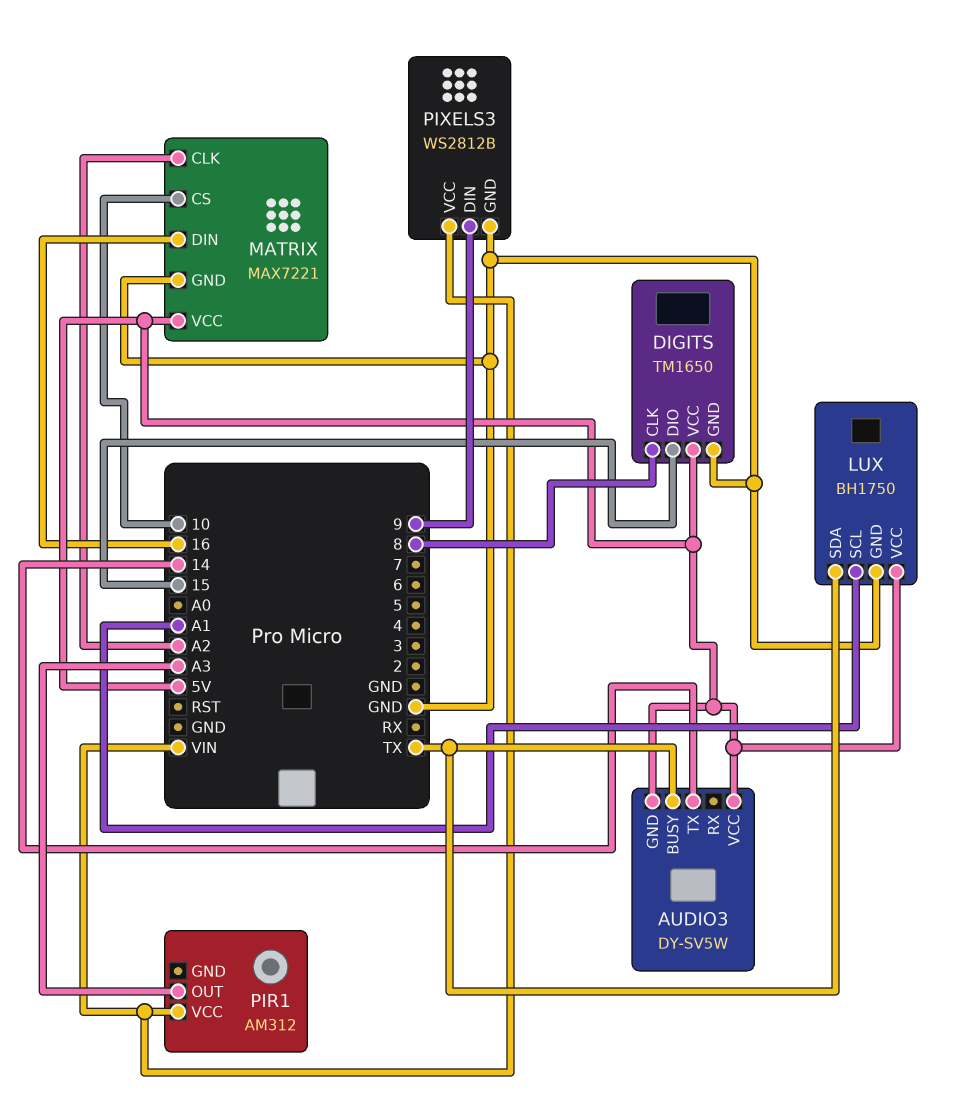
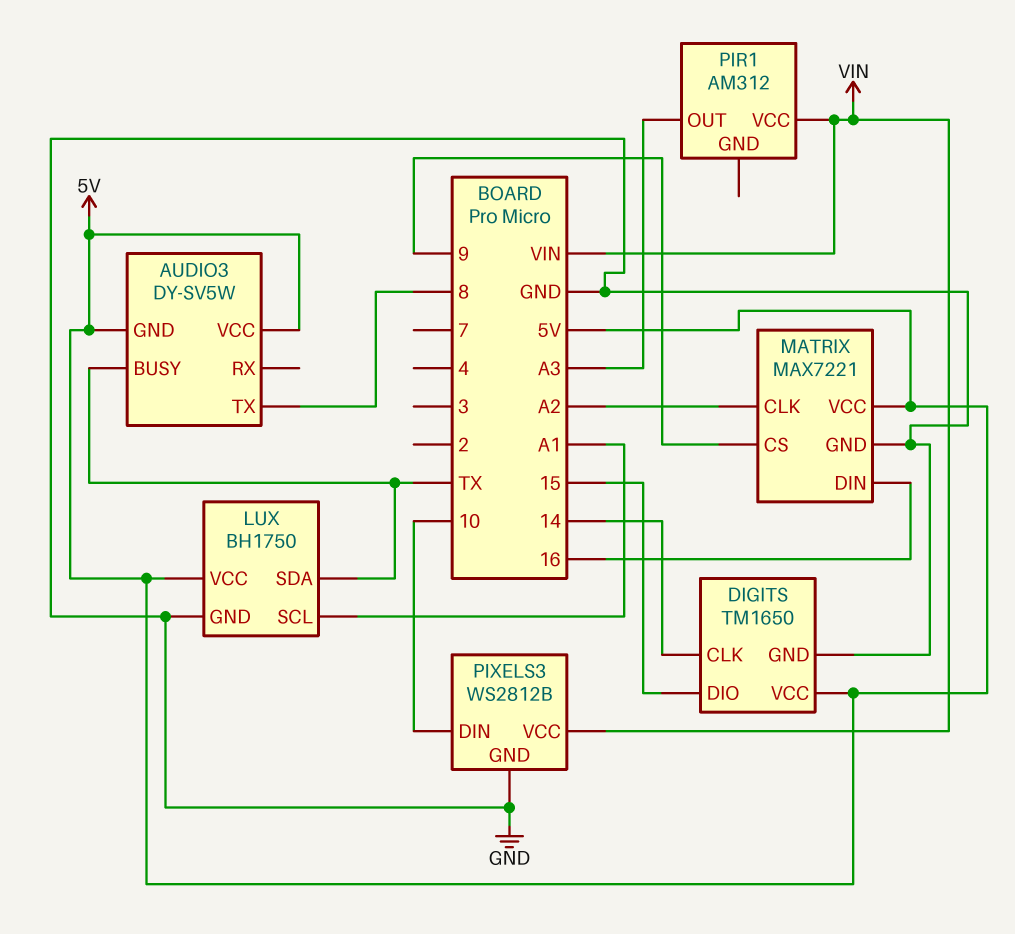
AUDIO3 pin TX: 14 -> 8
DIGITS pin CLK: 8 -> 14
MATRIX pin CS: 10 -> 9
PIXELS3 pin DIN: 9 -> 10

